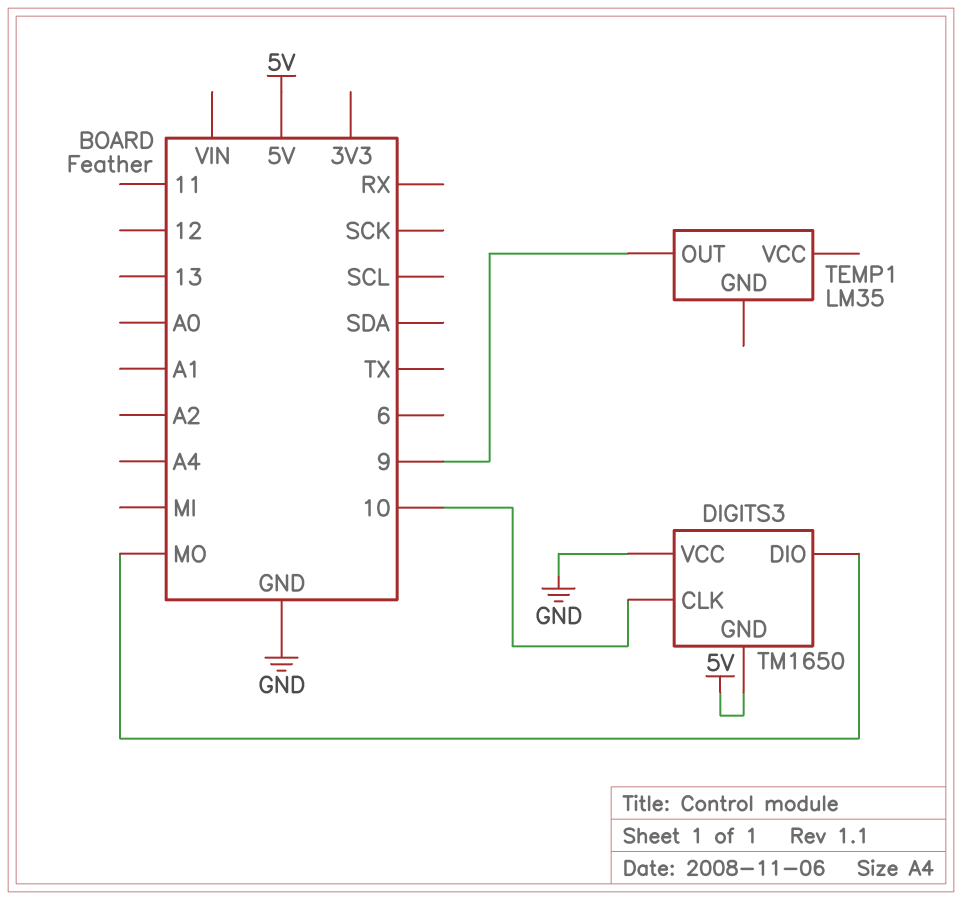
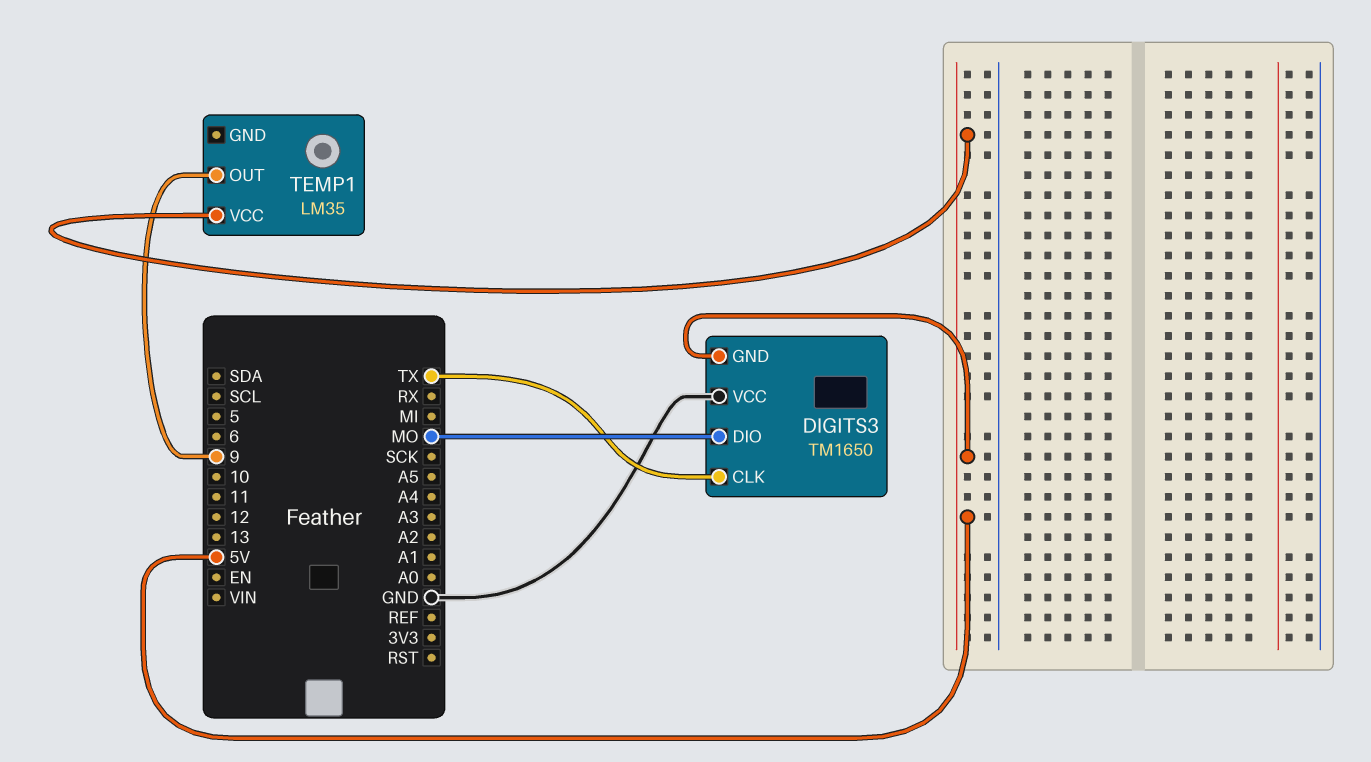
DIGITS3 pin CLK: 10 -> TX
TEMP1 pin VCC: none -> 5V

